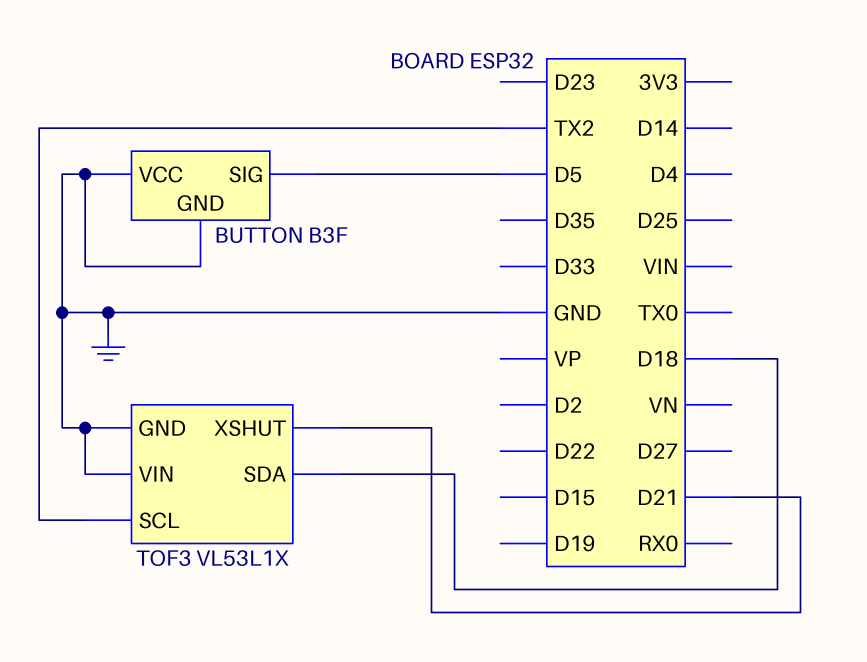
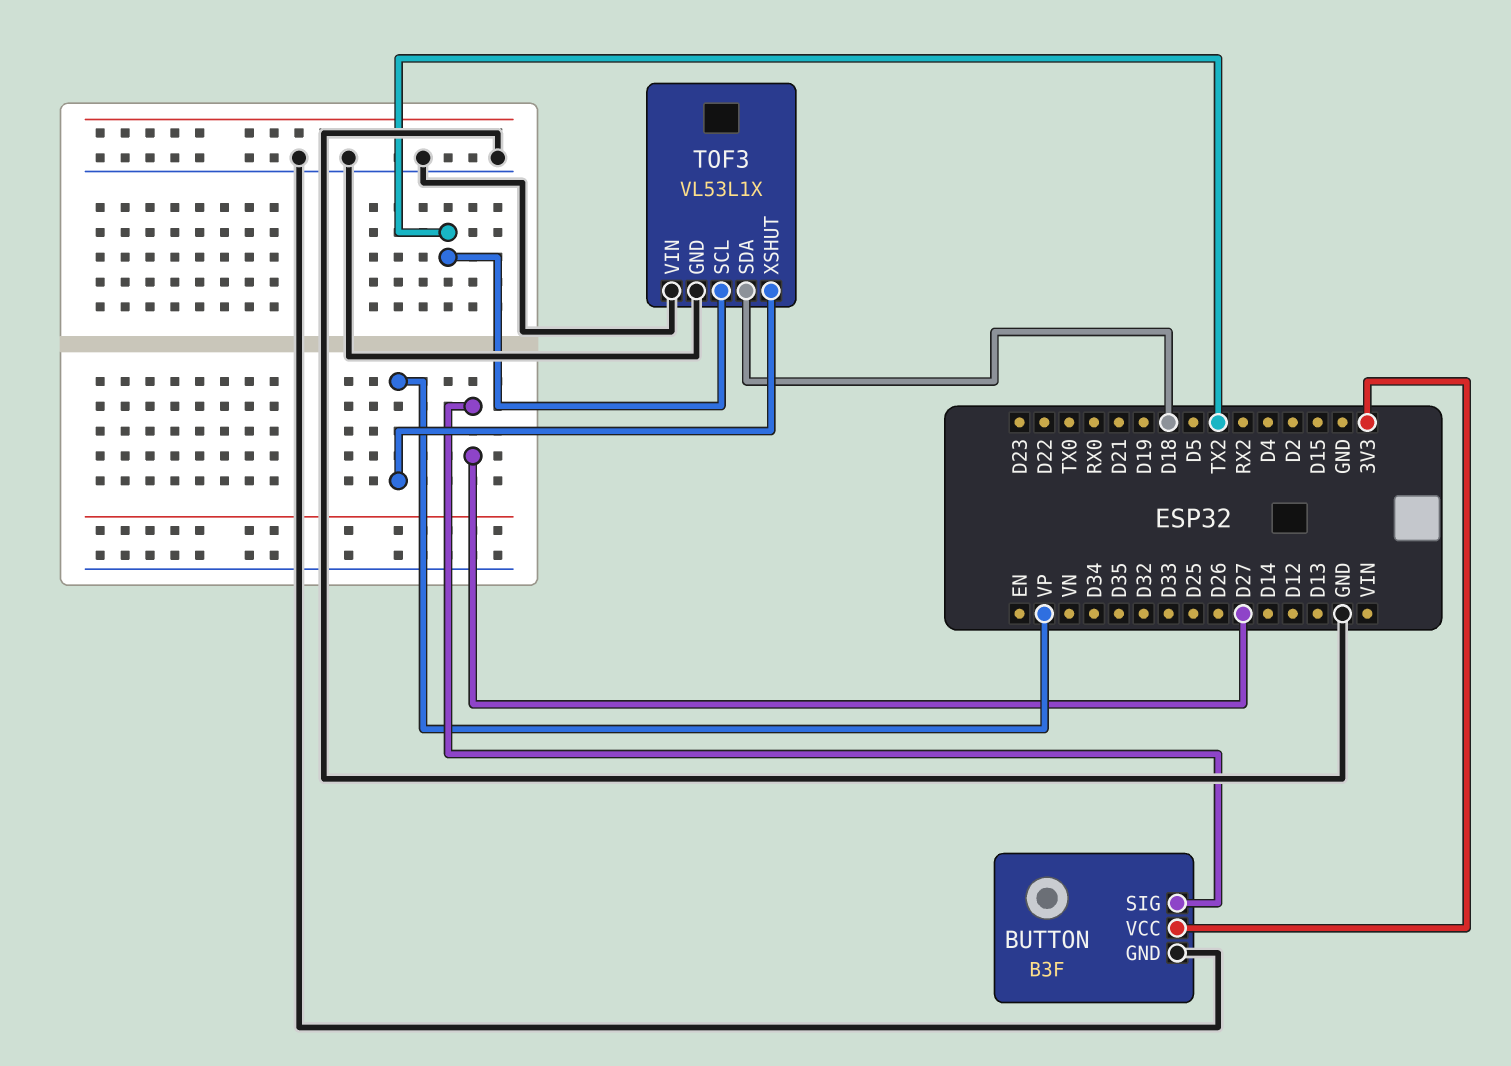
BUTTON pin SIG: D5 -> D27
BUTTON pin VCC: GND -> 3V3
TOF3 pin XSHUT: D21 -> VP

